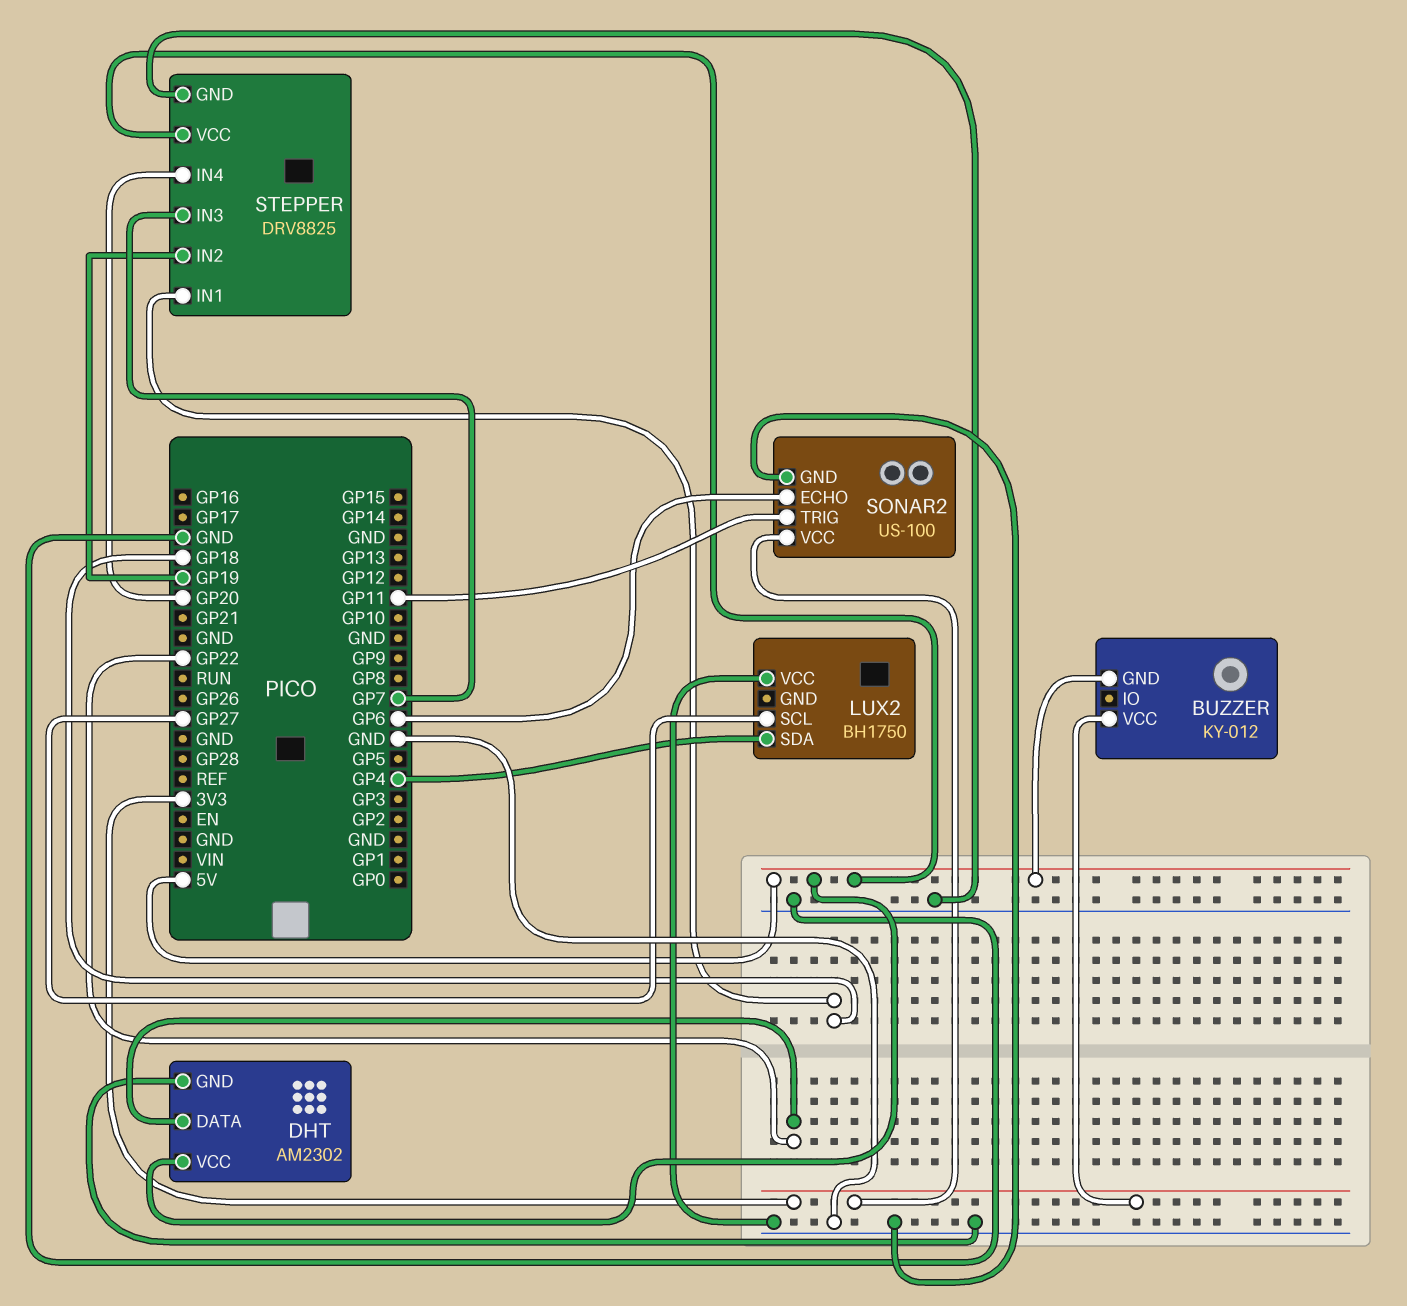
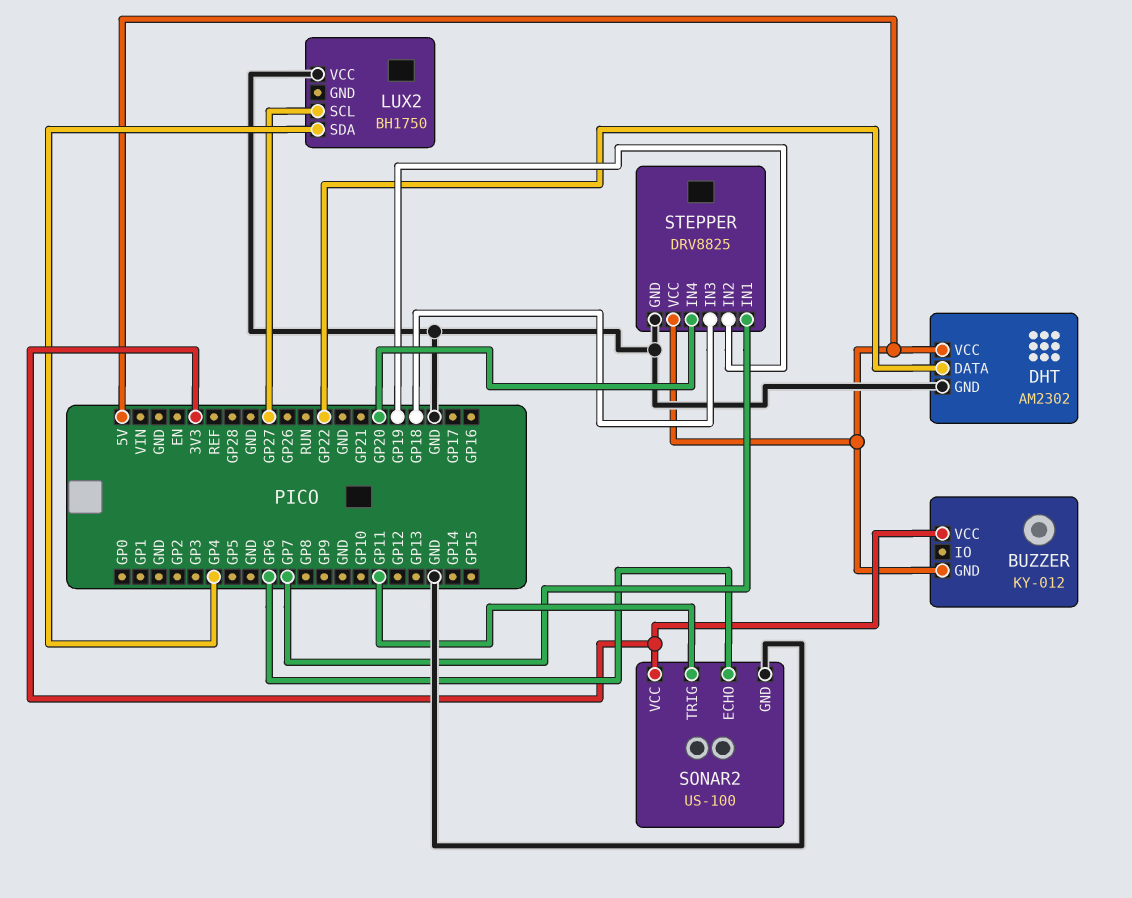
STEPPER pin IN1: GP18 -> GP7
STEPPER pin IN3: GP7 -> GP18

